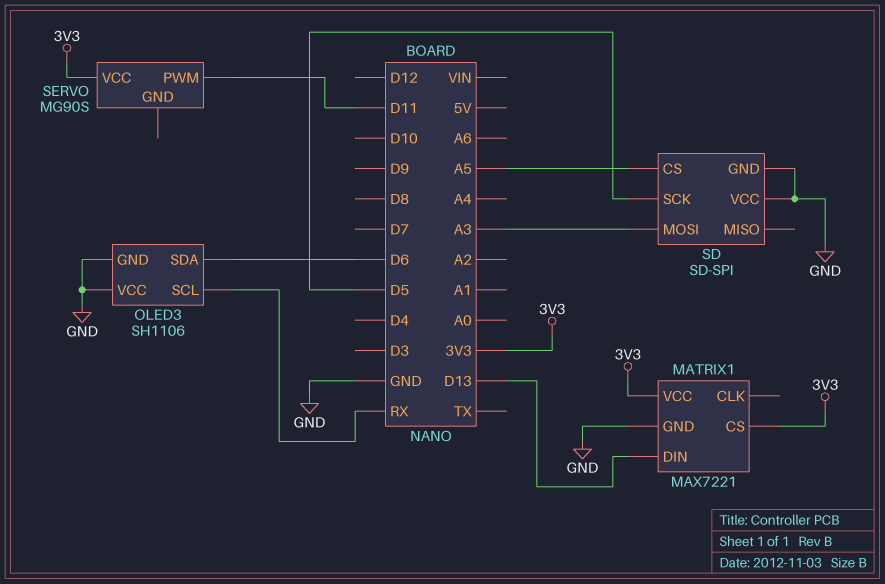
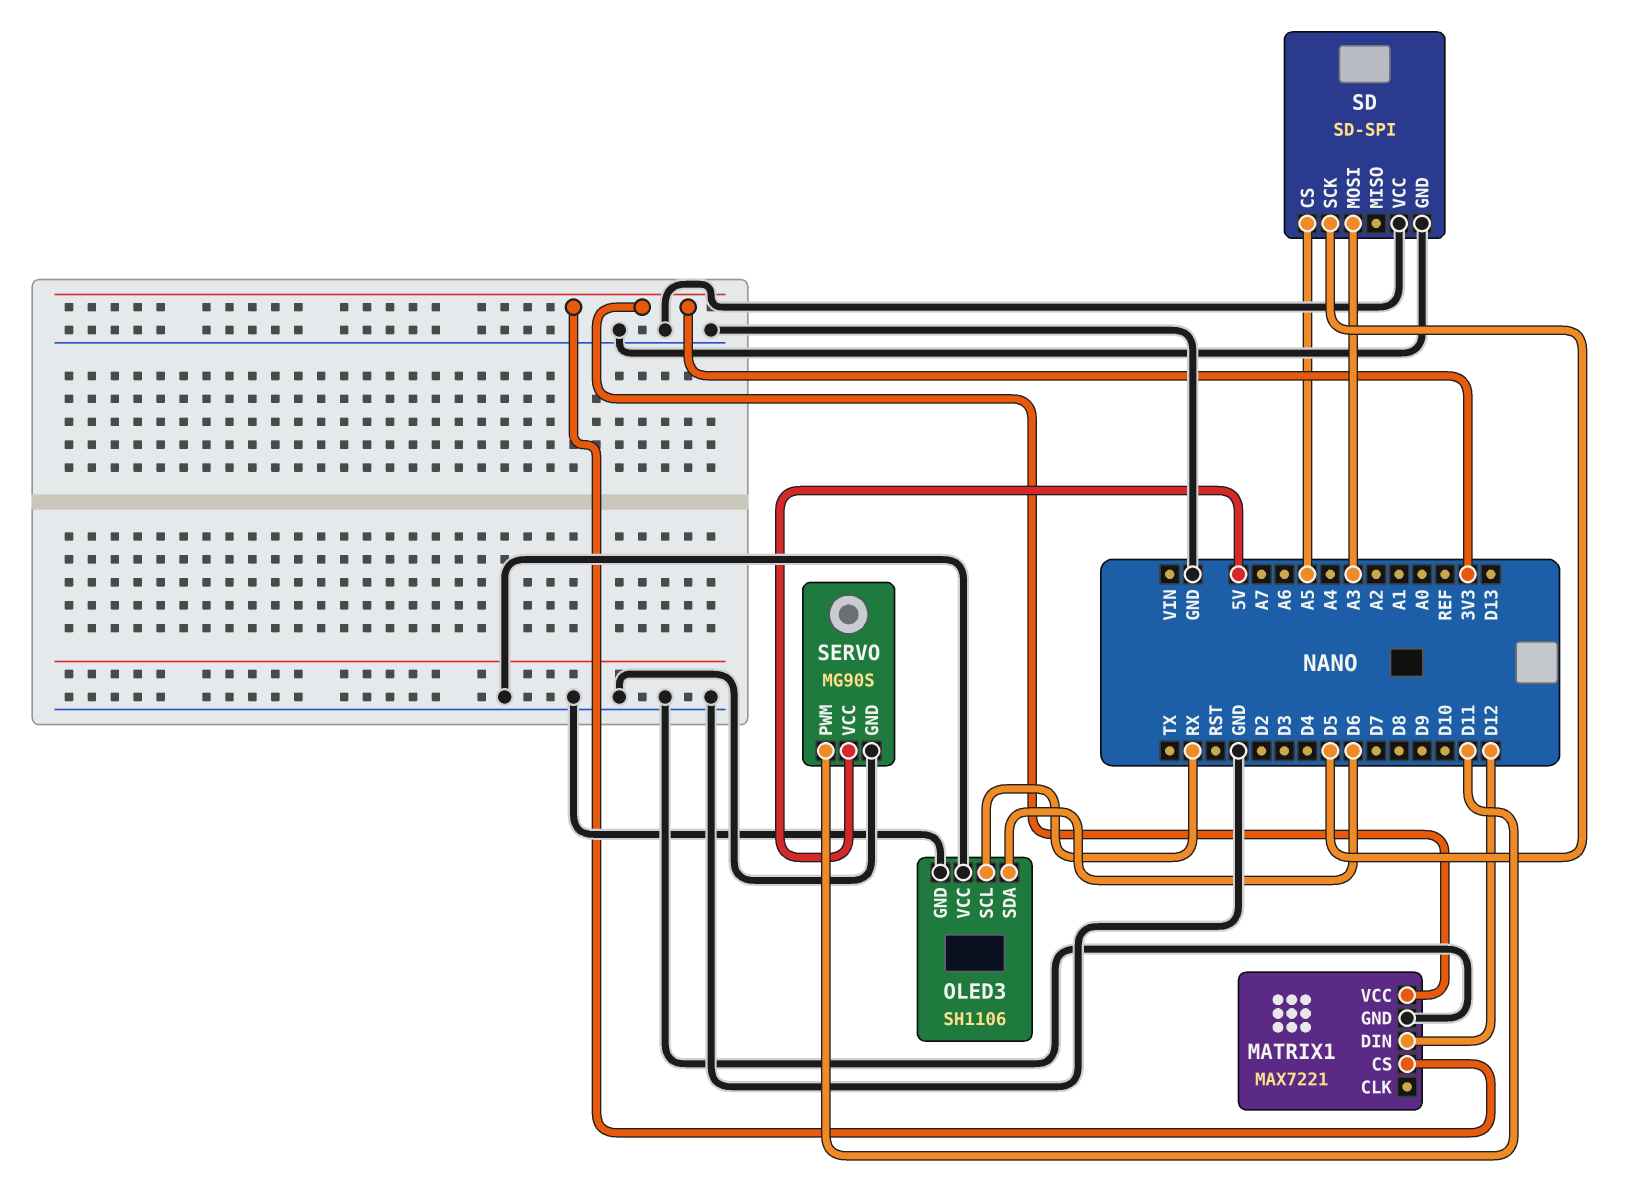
MATRIX1 pin DIN: D13 -> D12
SERVO pin GND: none -> GND
SERVO pin VCC: 3V3 -> 5V

